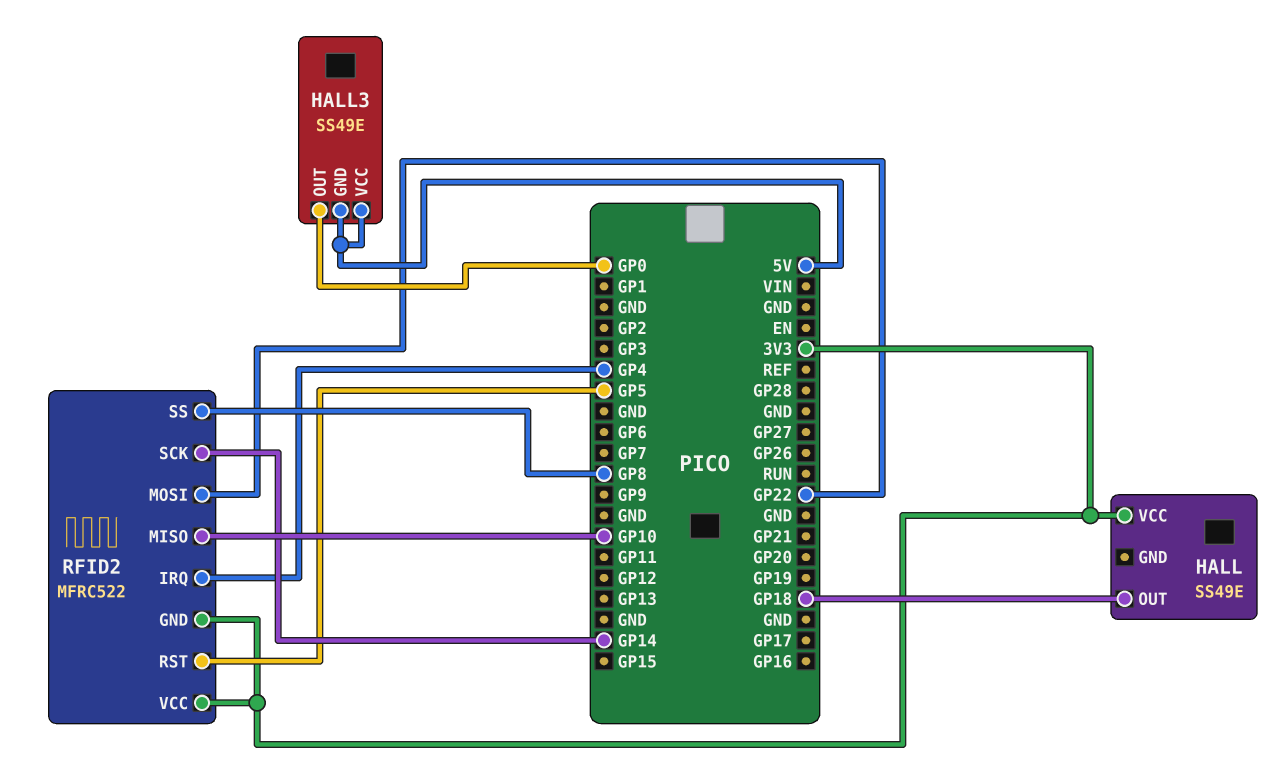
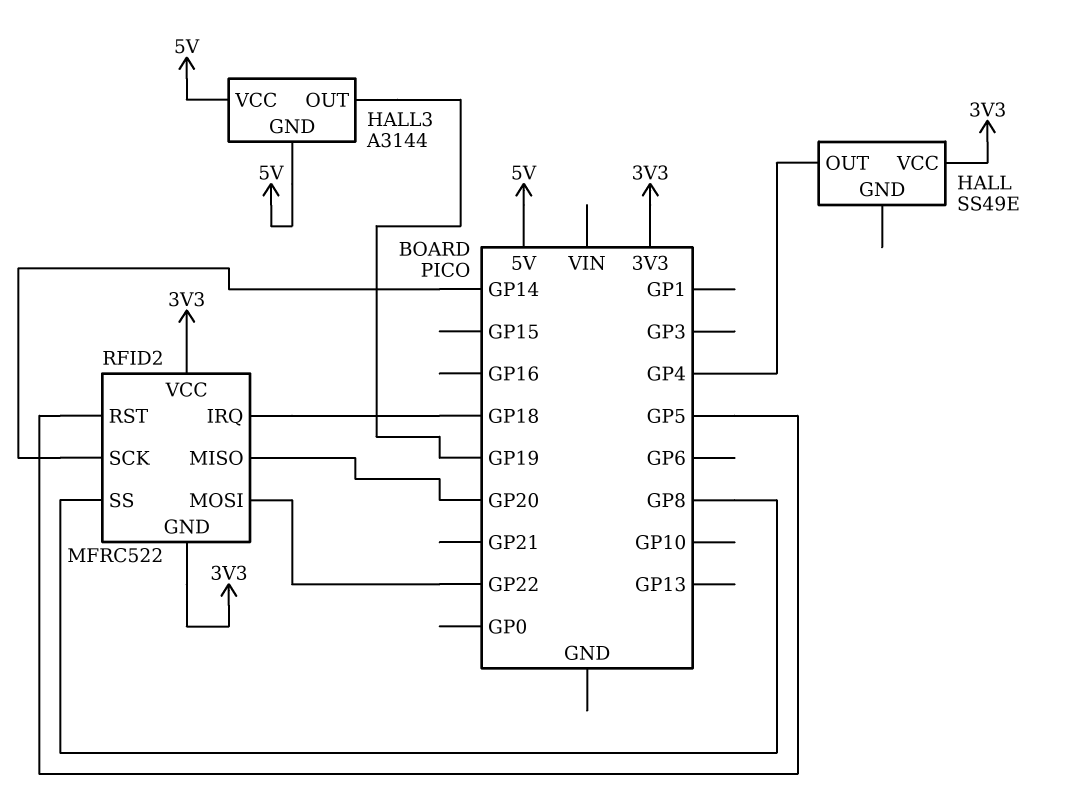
HALL pin OUT: GP18 -> GP4
HALL3: SS49E -> A3144
HALL3 pin OUT: GP0 -> GP19
RFID2 pin IRQ: GP4 -> GP18
RFID2 pin MISO: GP10 -> GP20

